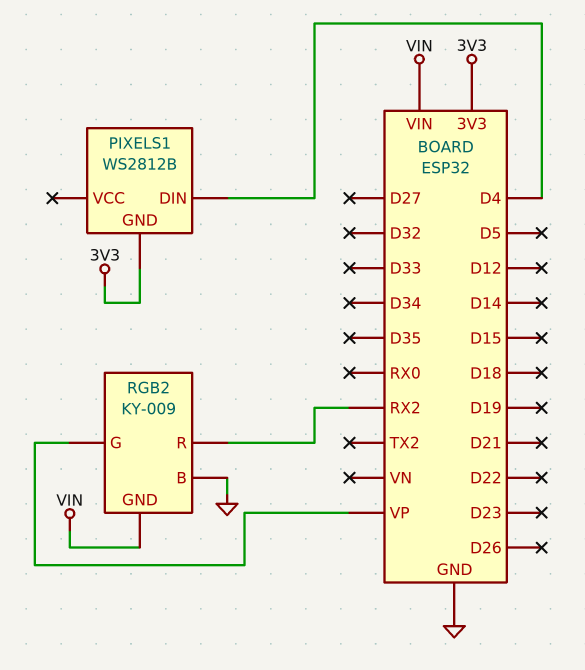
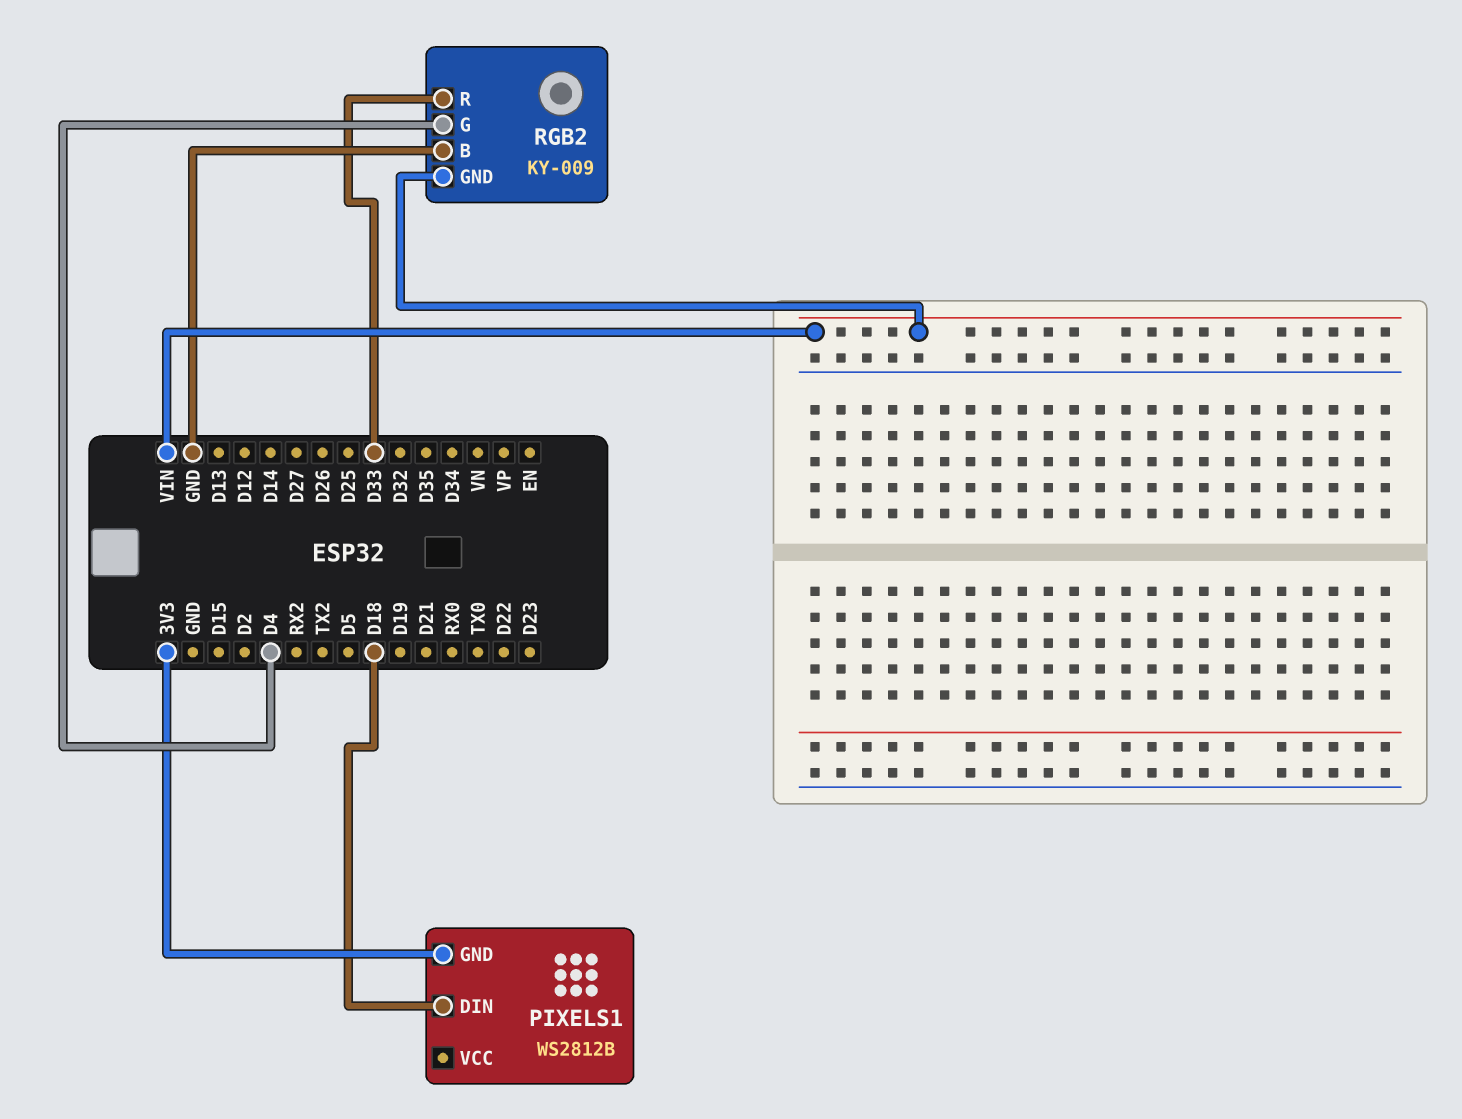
PIXELS1 pin DIN: D4 -> D18
RGB2 pin G: VP -> D4
RGB2 pin R: RX2 -> D33

